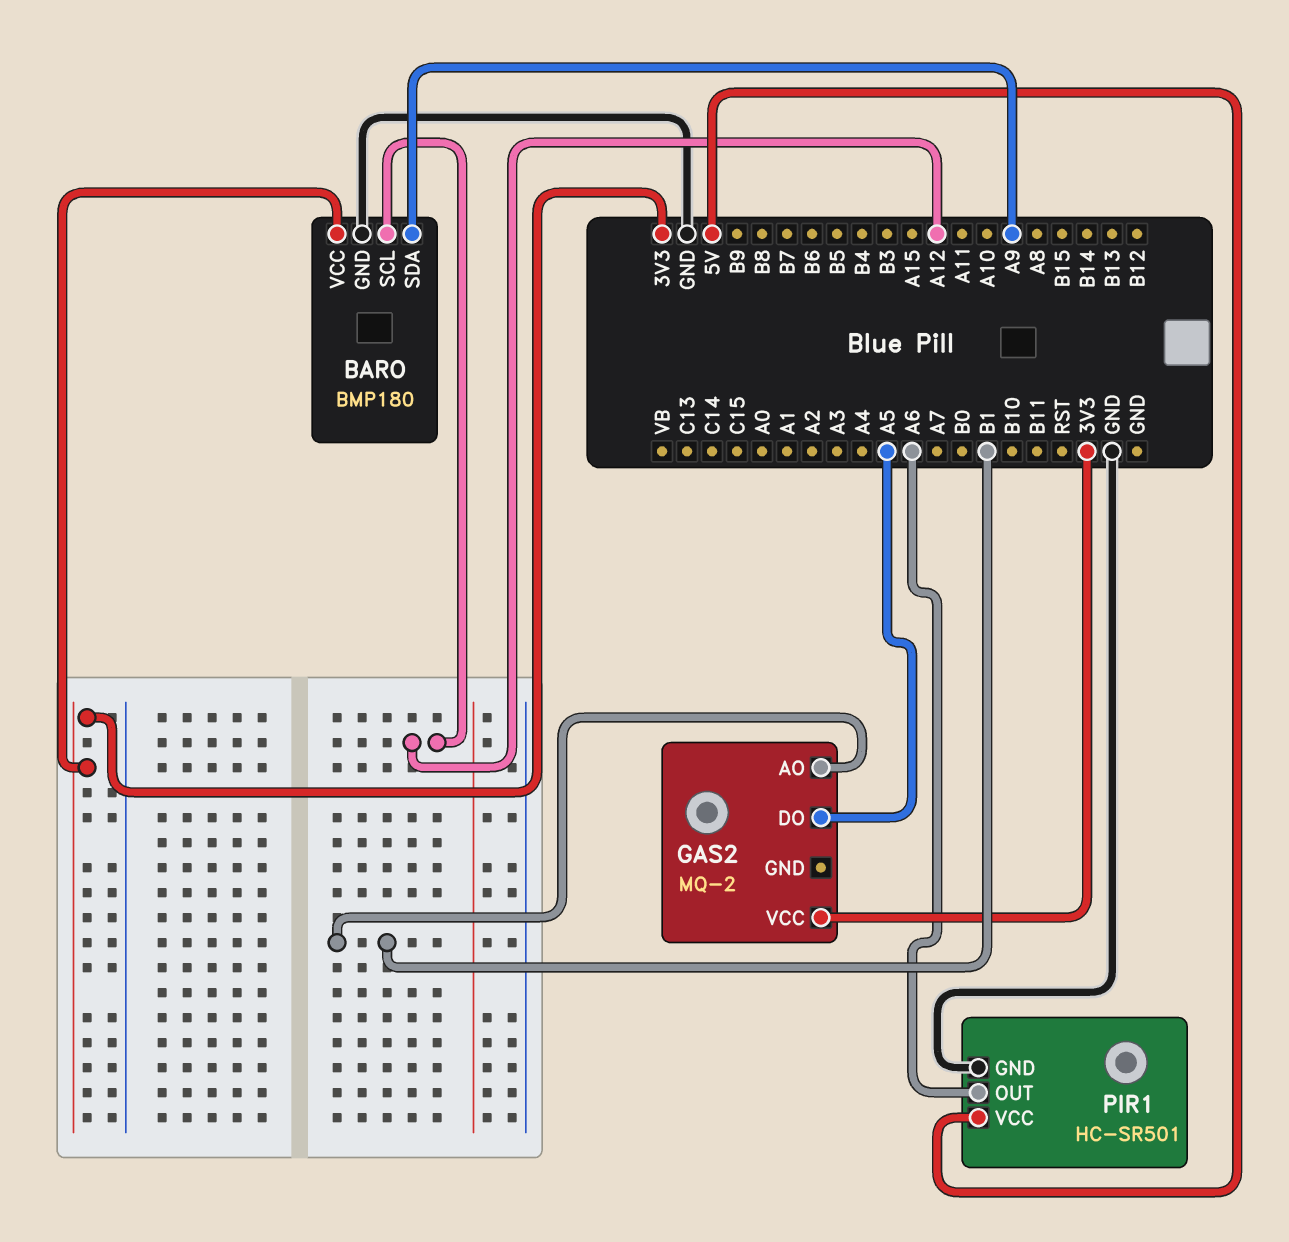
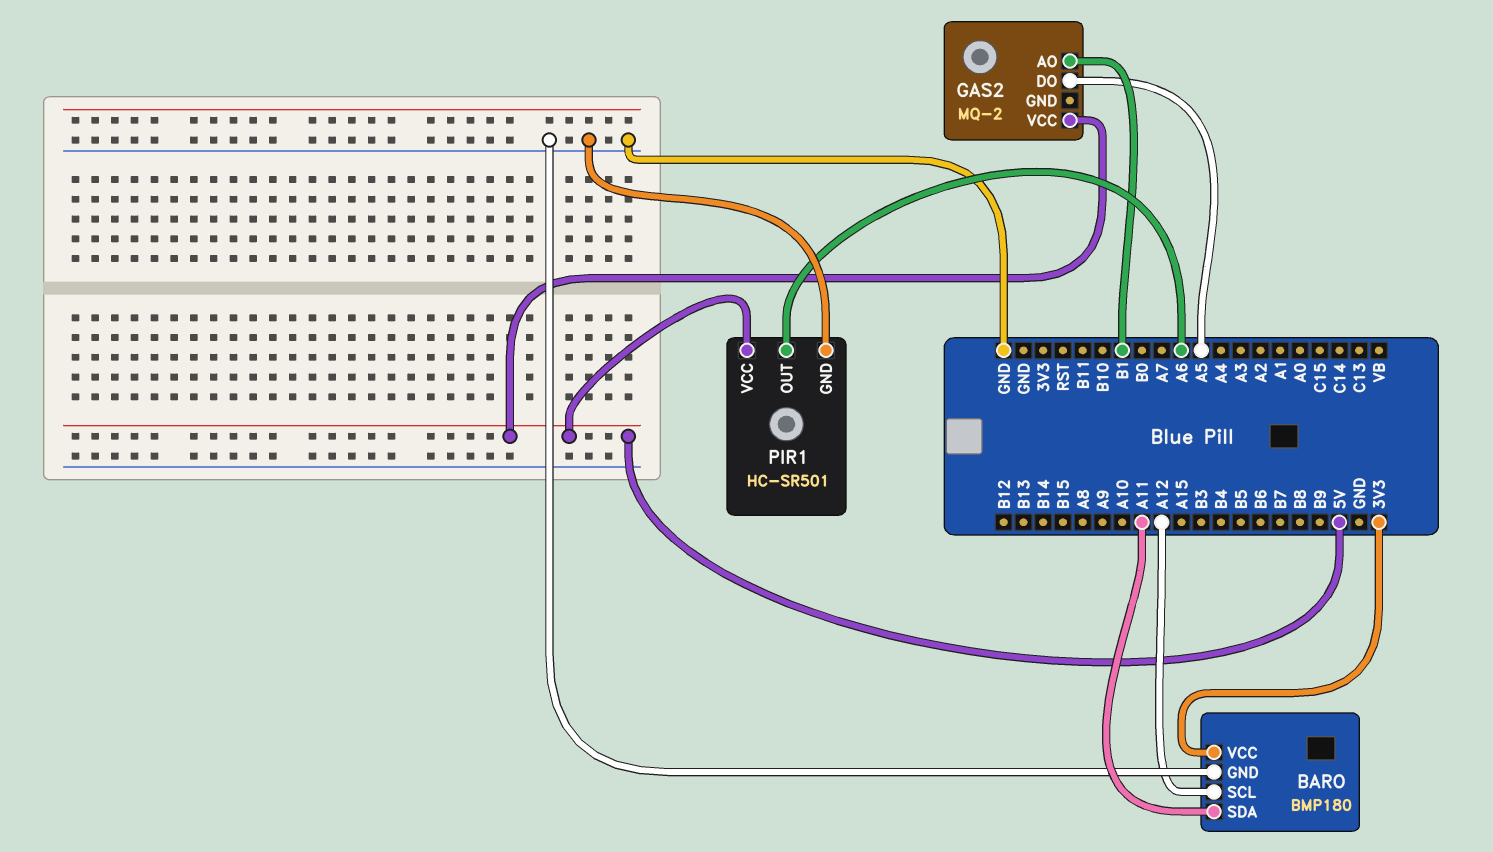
BARO pin SDA: A9 -> A11
GAS2 pin VCC: 3V3 -> 5V

